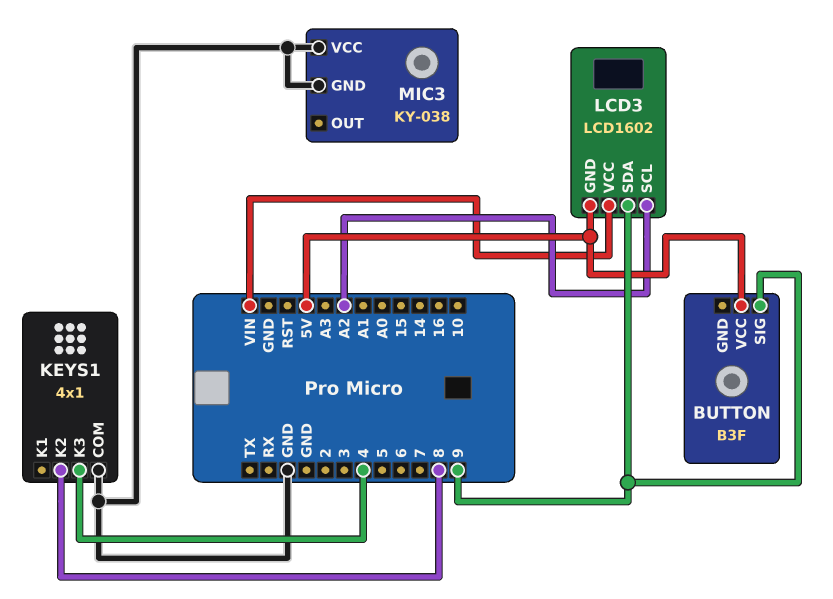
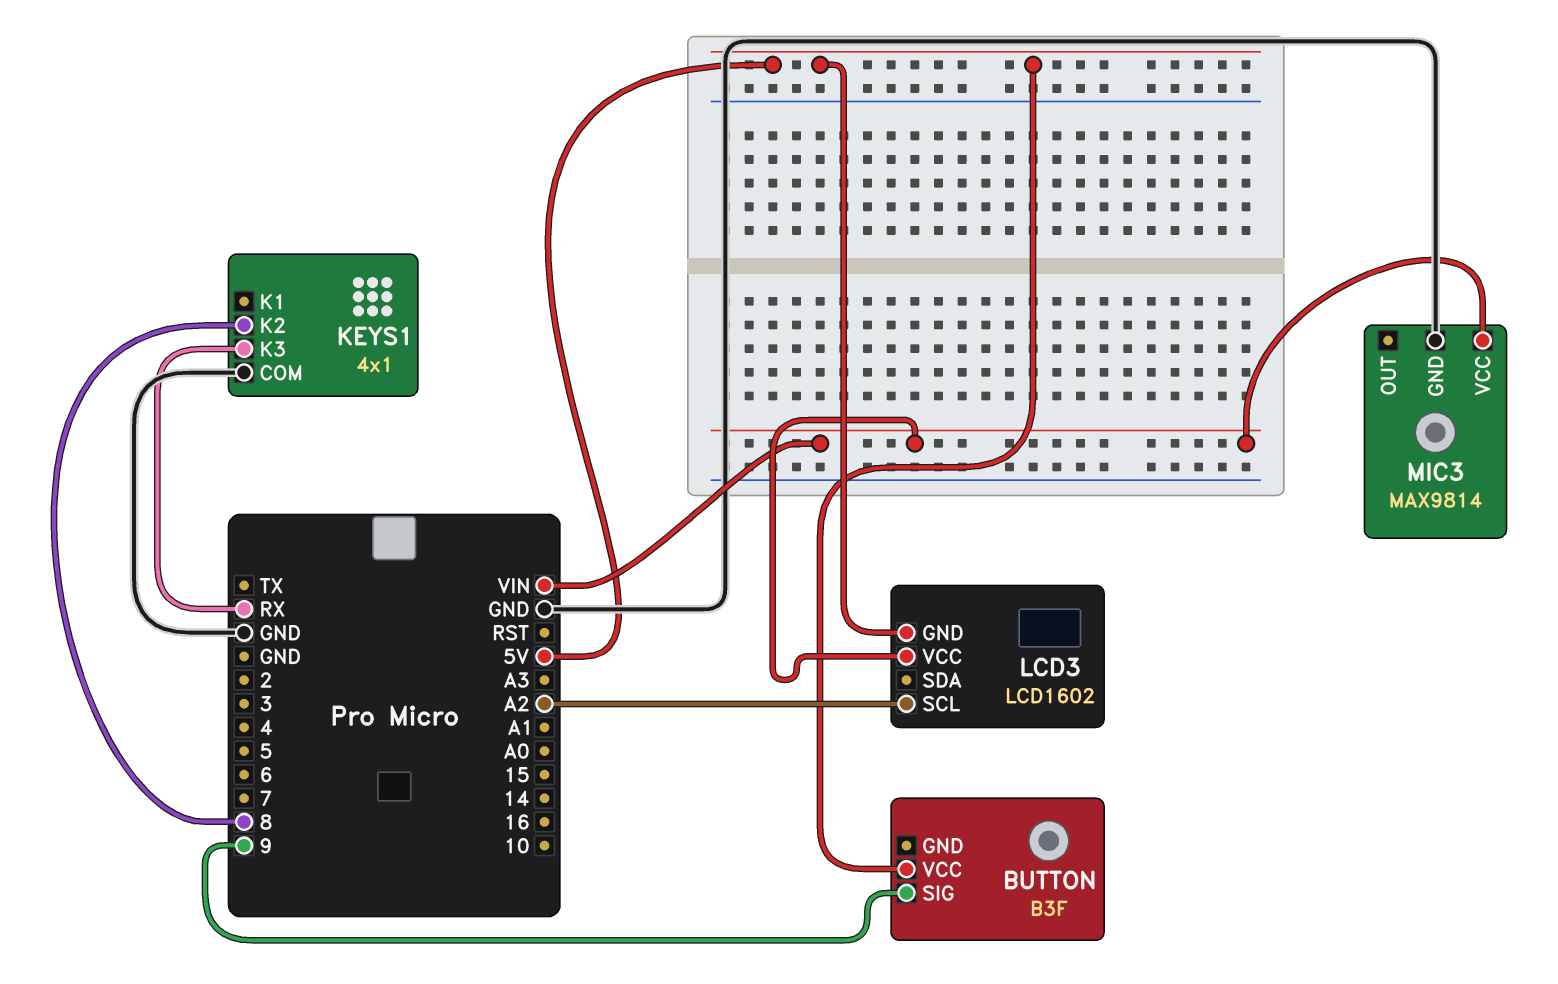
KEYS1 pin K3: 4 -> RX
LCD3 pin SDA: 9 -> none
MIC3: KY-038 -> MAX9814
MIC3 pin VCC: GND -> VIN

